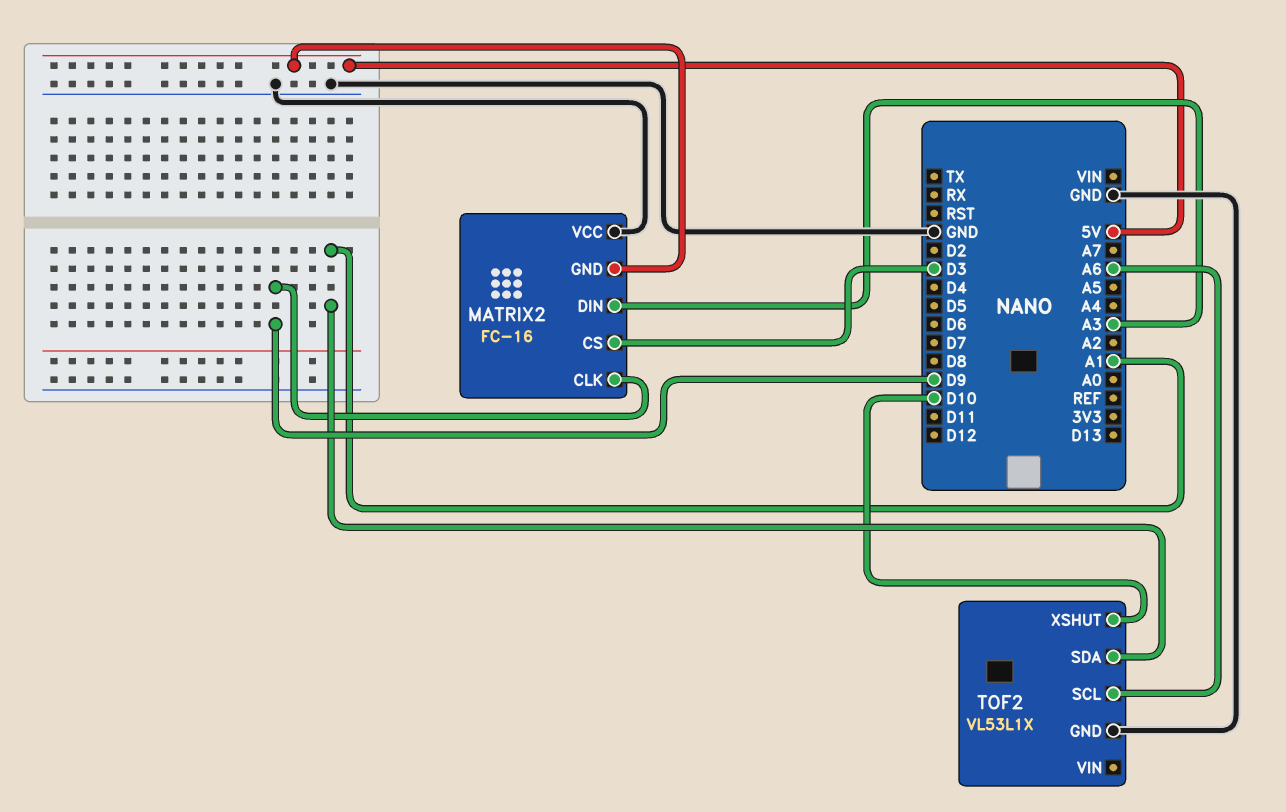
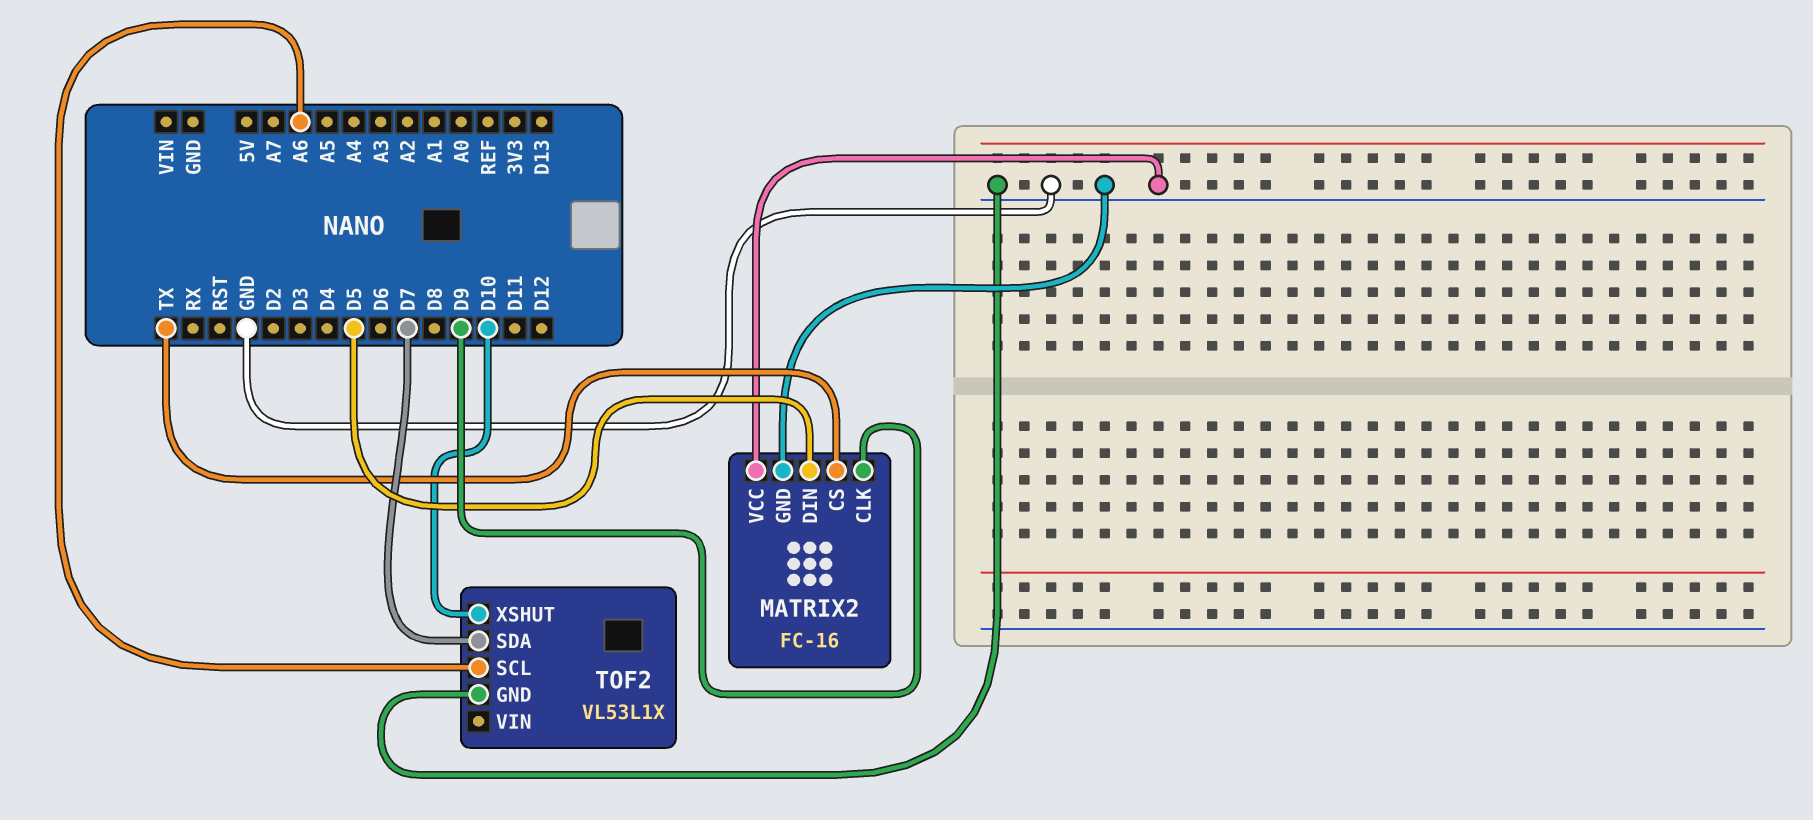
MATRIX2 pin CS: D3 -> TX
MATRIX2 pin DIN: A3 -> D5
MATRIX2 pin GND: 5V -> GND
TOF2 pin SDA: A1 -> D7

